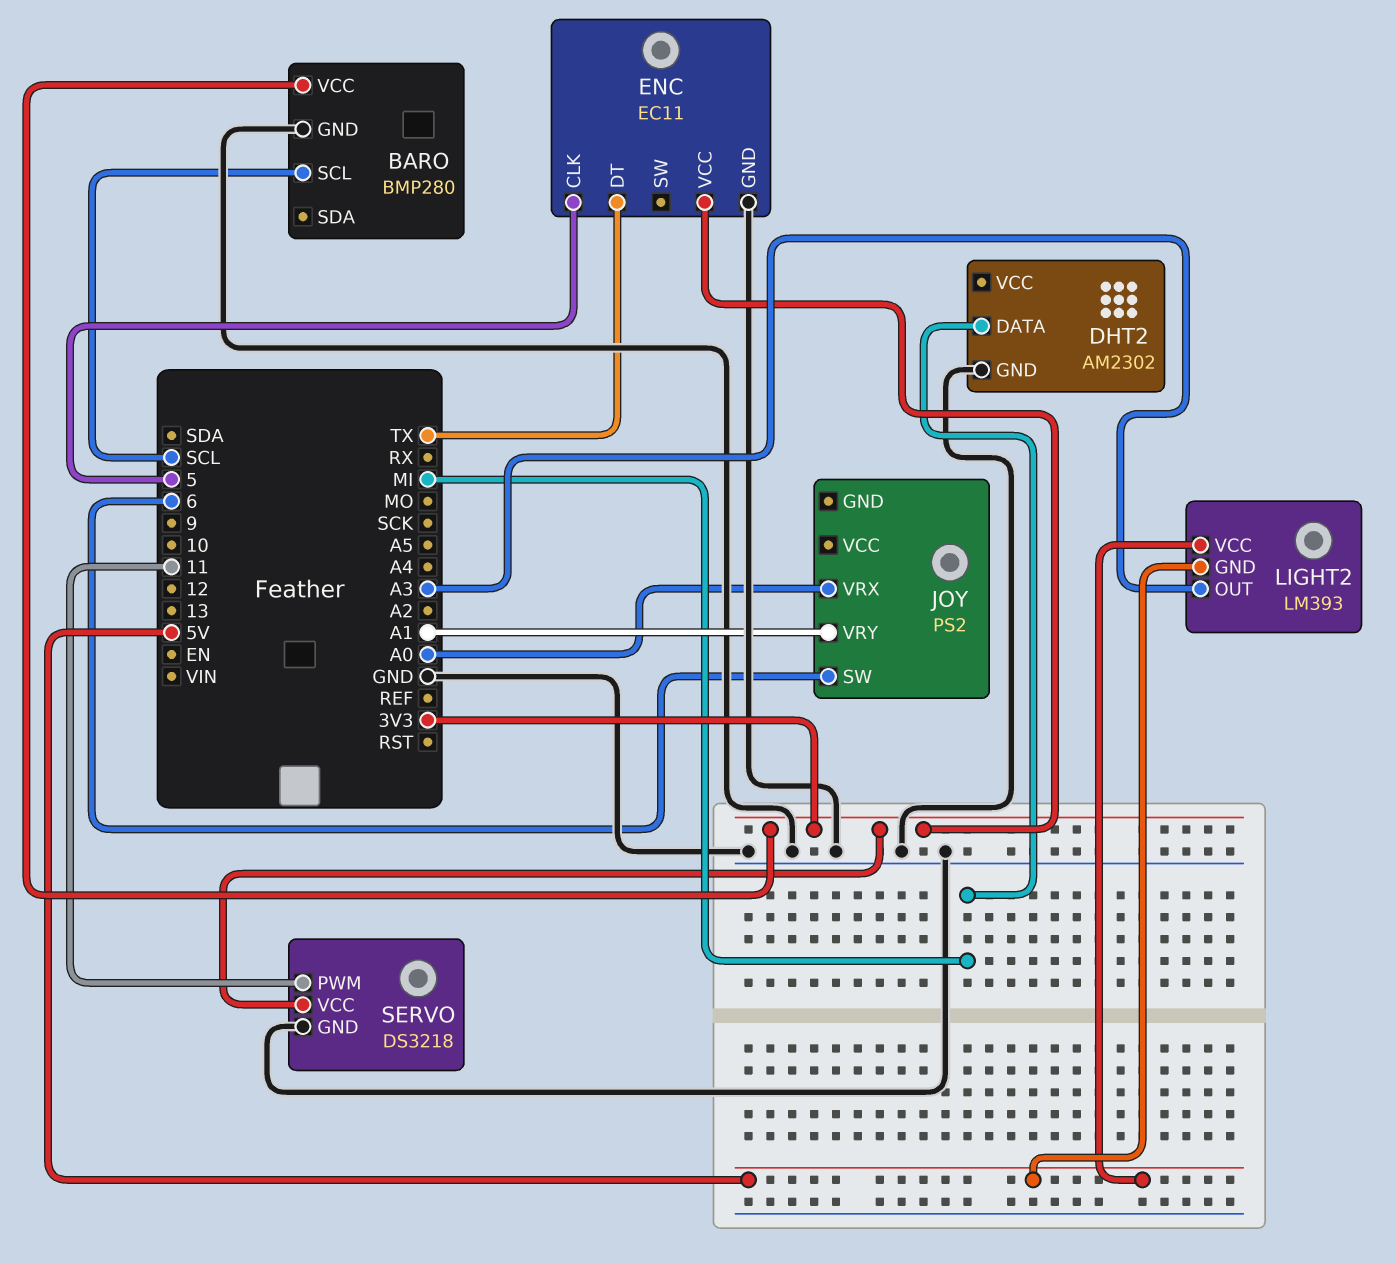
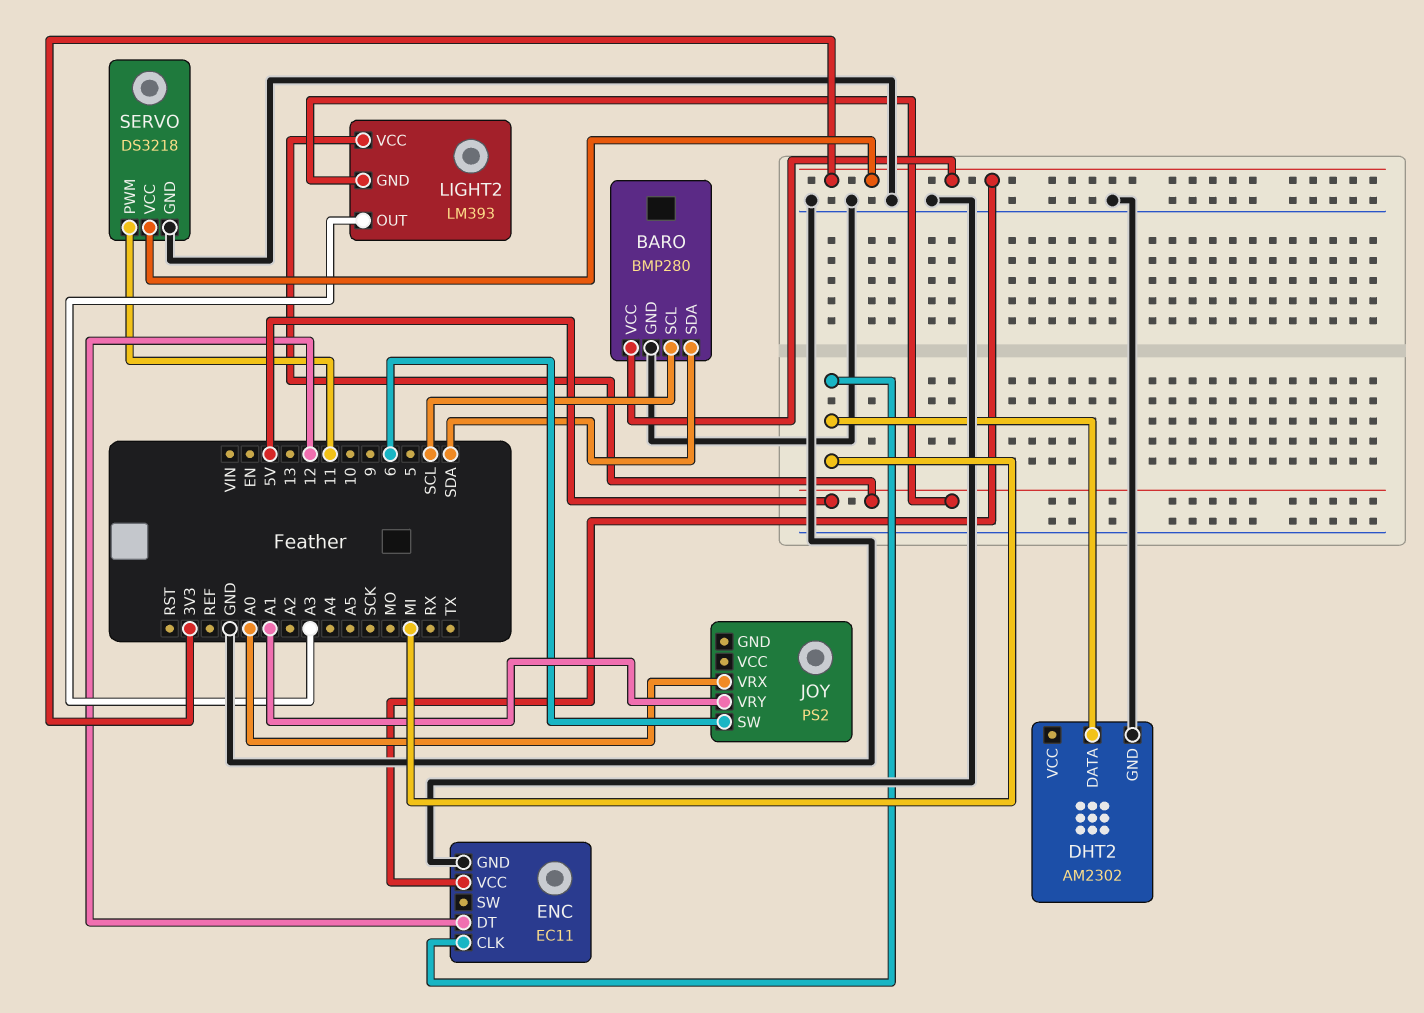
BARO pin SDA: none -> SDA
ENC pin CLK: 5 -> MI
ENC pin DT: TX -> 12

